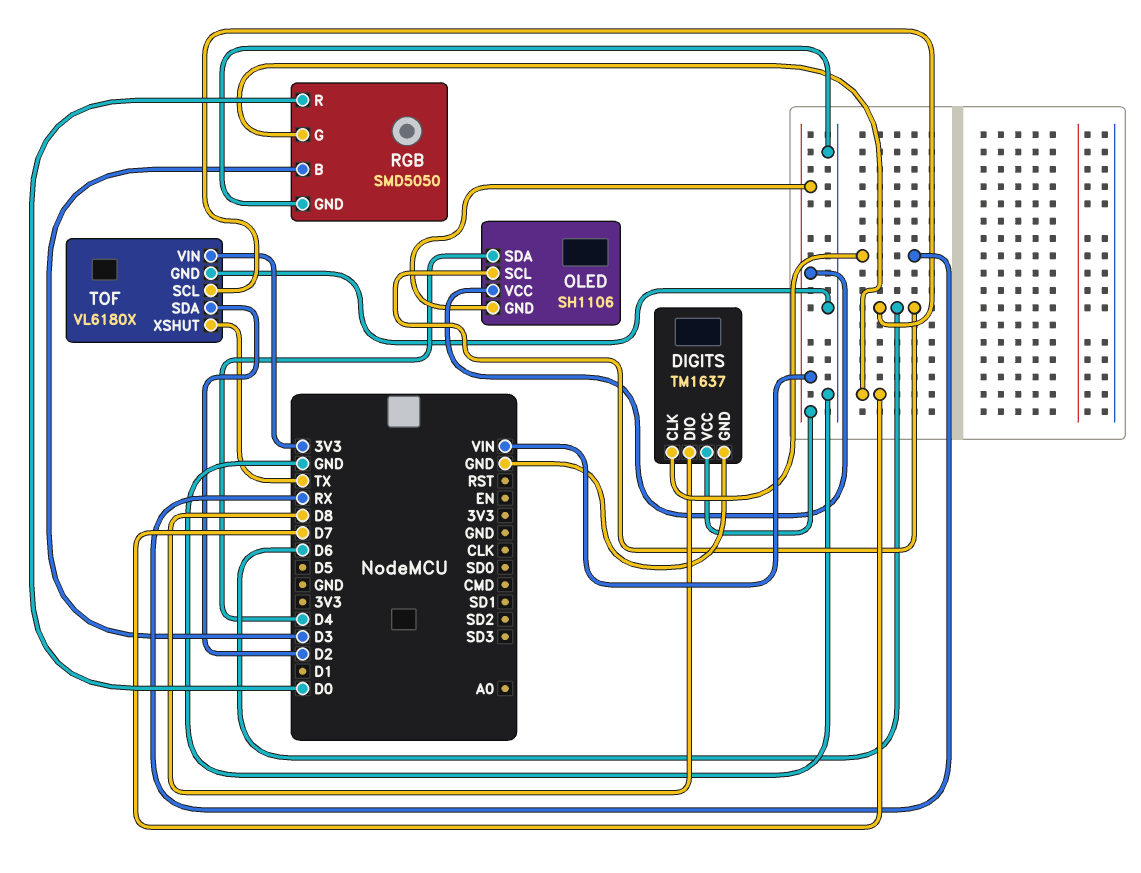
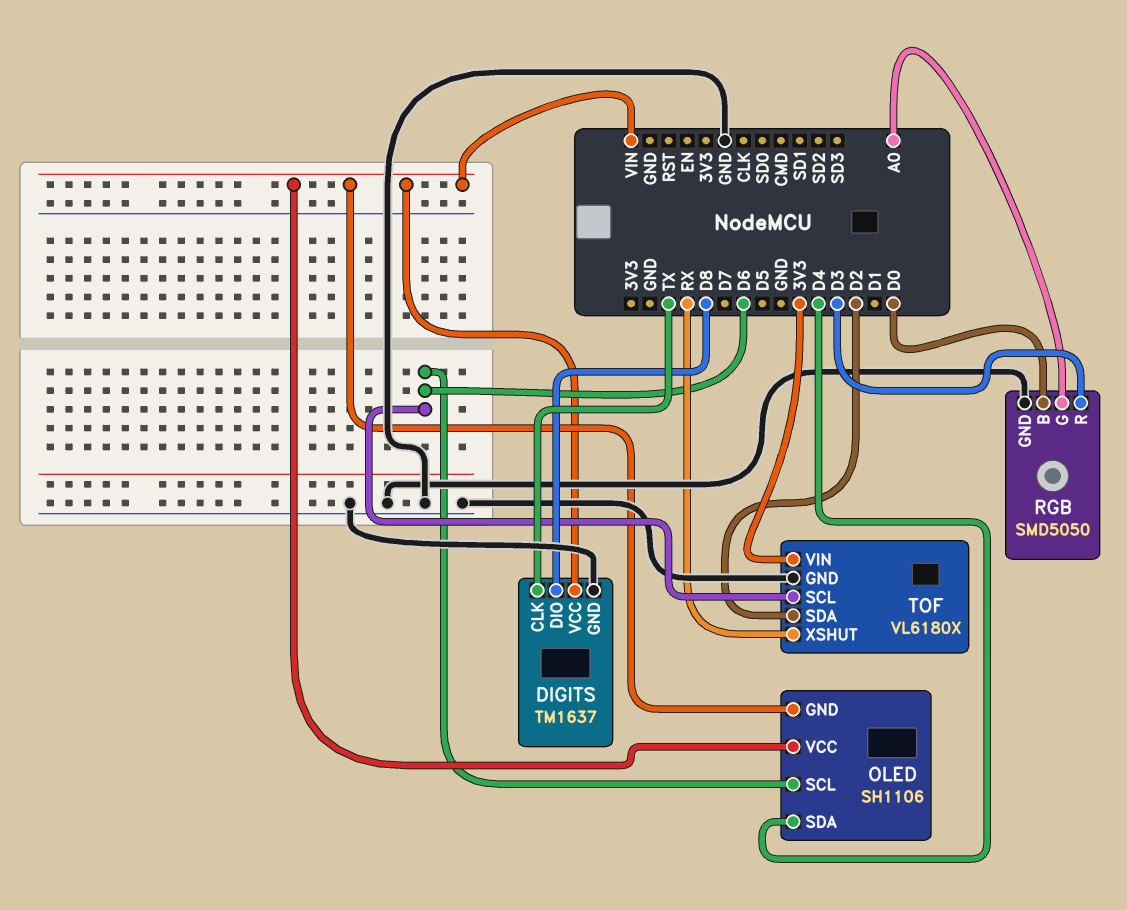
DIGITS pin CLK: RX -> TX
RGB pin B: D3 -> D0
RGB pin G: D7 -> A0
RGB pin R: D0 -> D3
TOF pin XSHUT: TX -> RX

